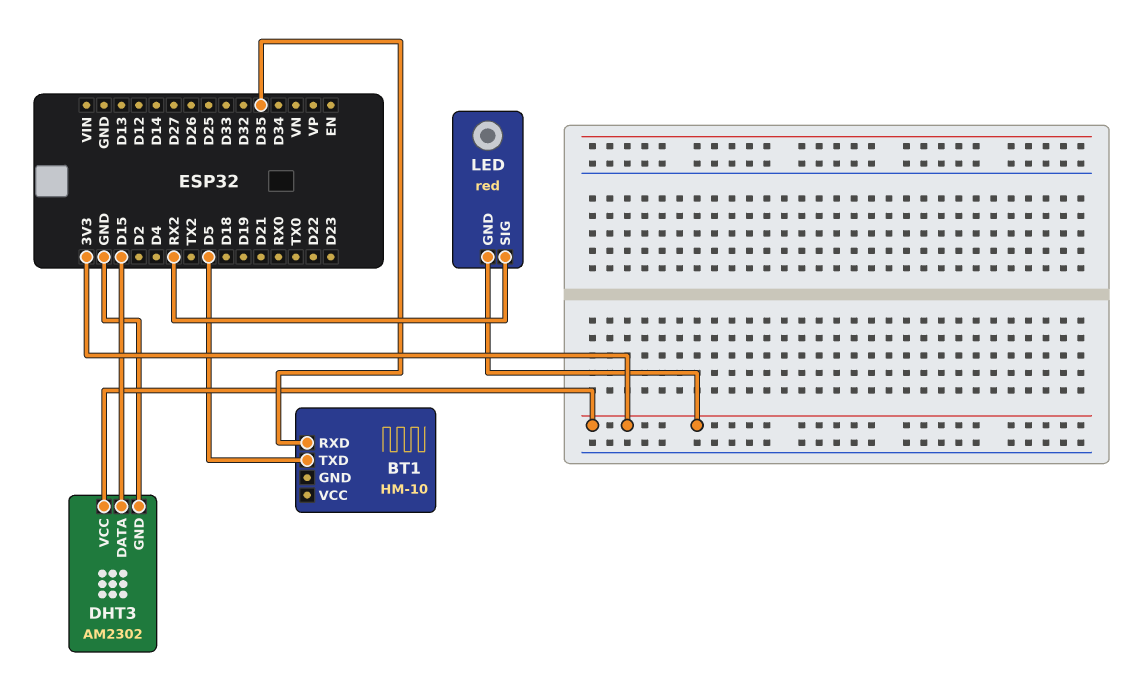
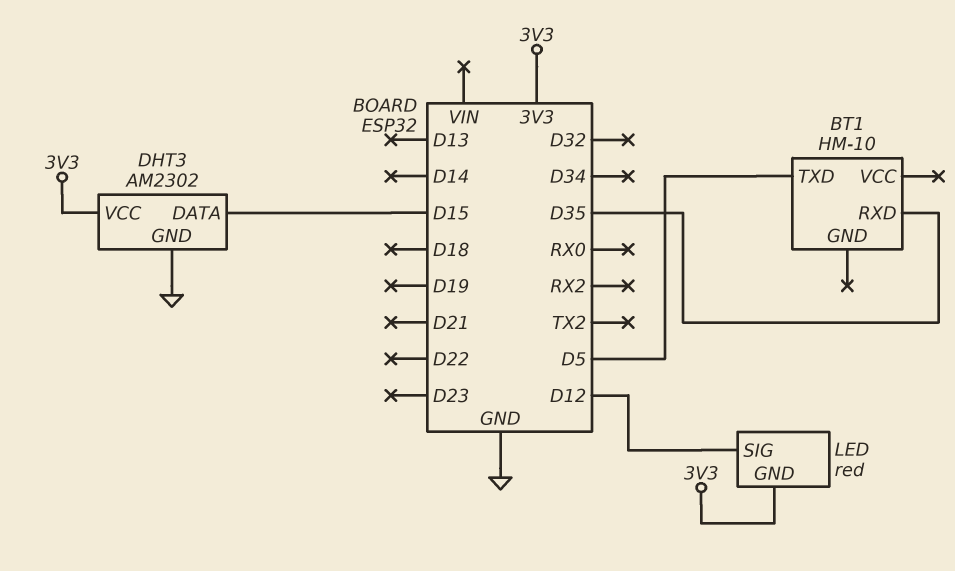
LED pin SIG: RX2 -> D12

